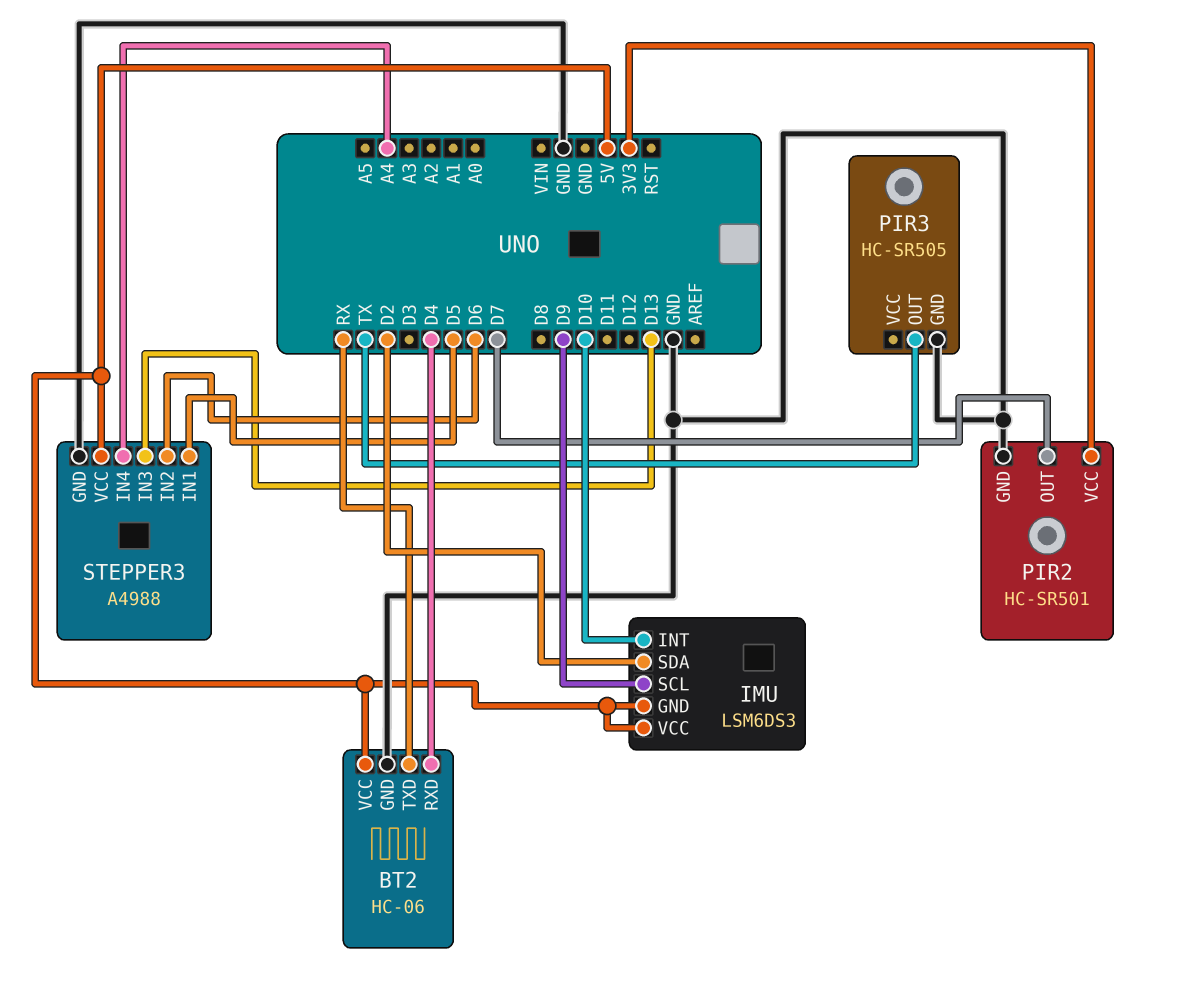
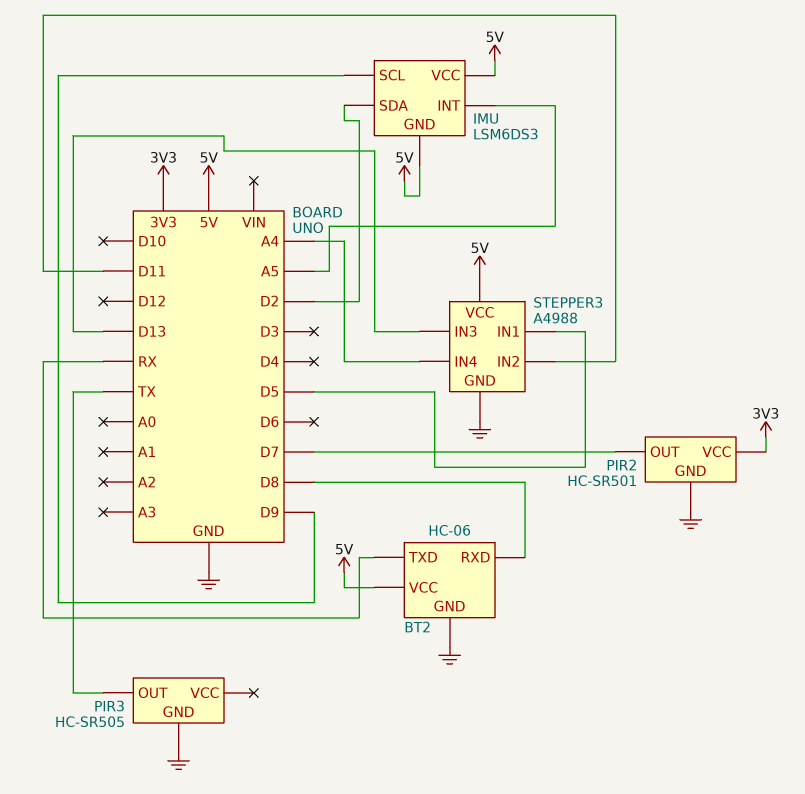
BT2 pin RXD: D4 -> D8
IMU pin INT: D10 -> A5
STEPPER3 pin IN2: D6 -> D11

